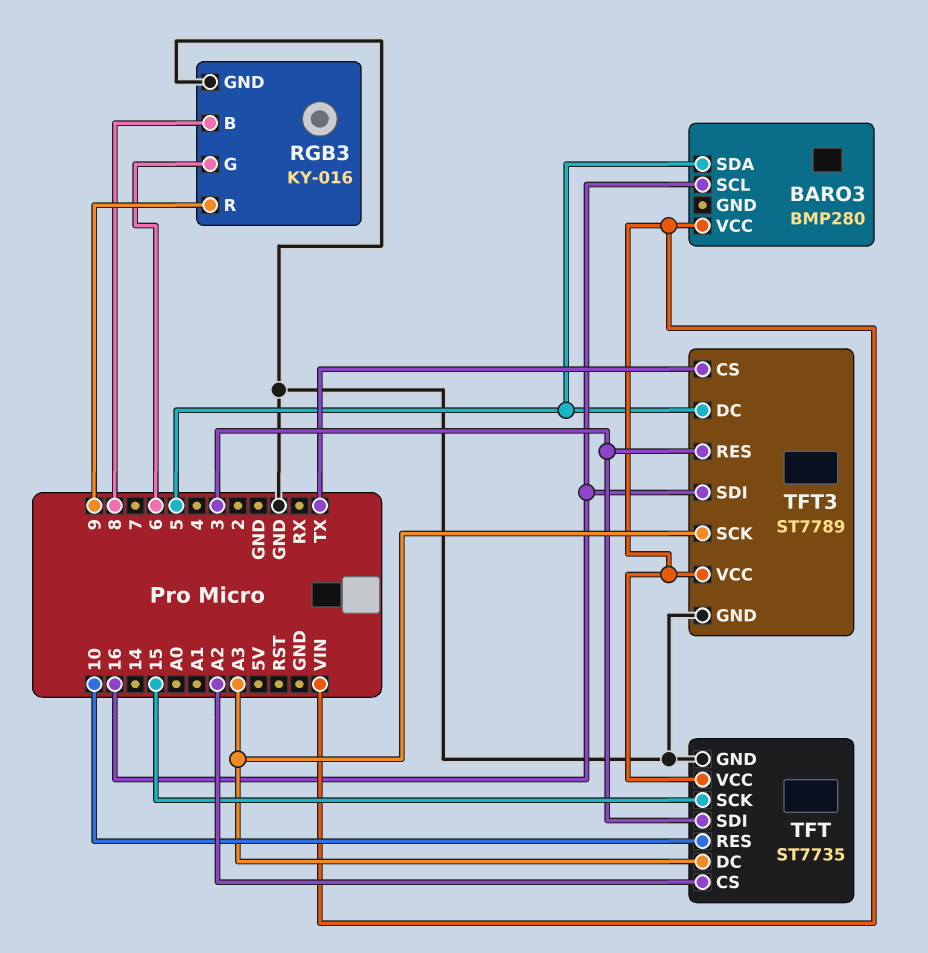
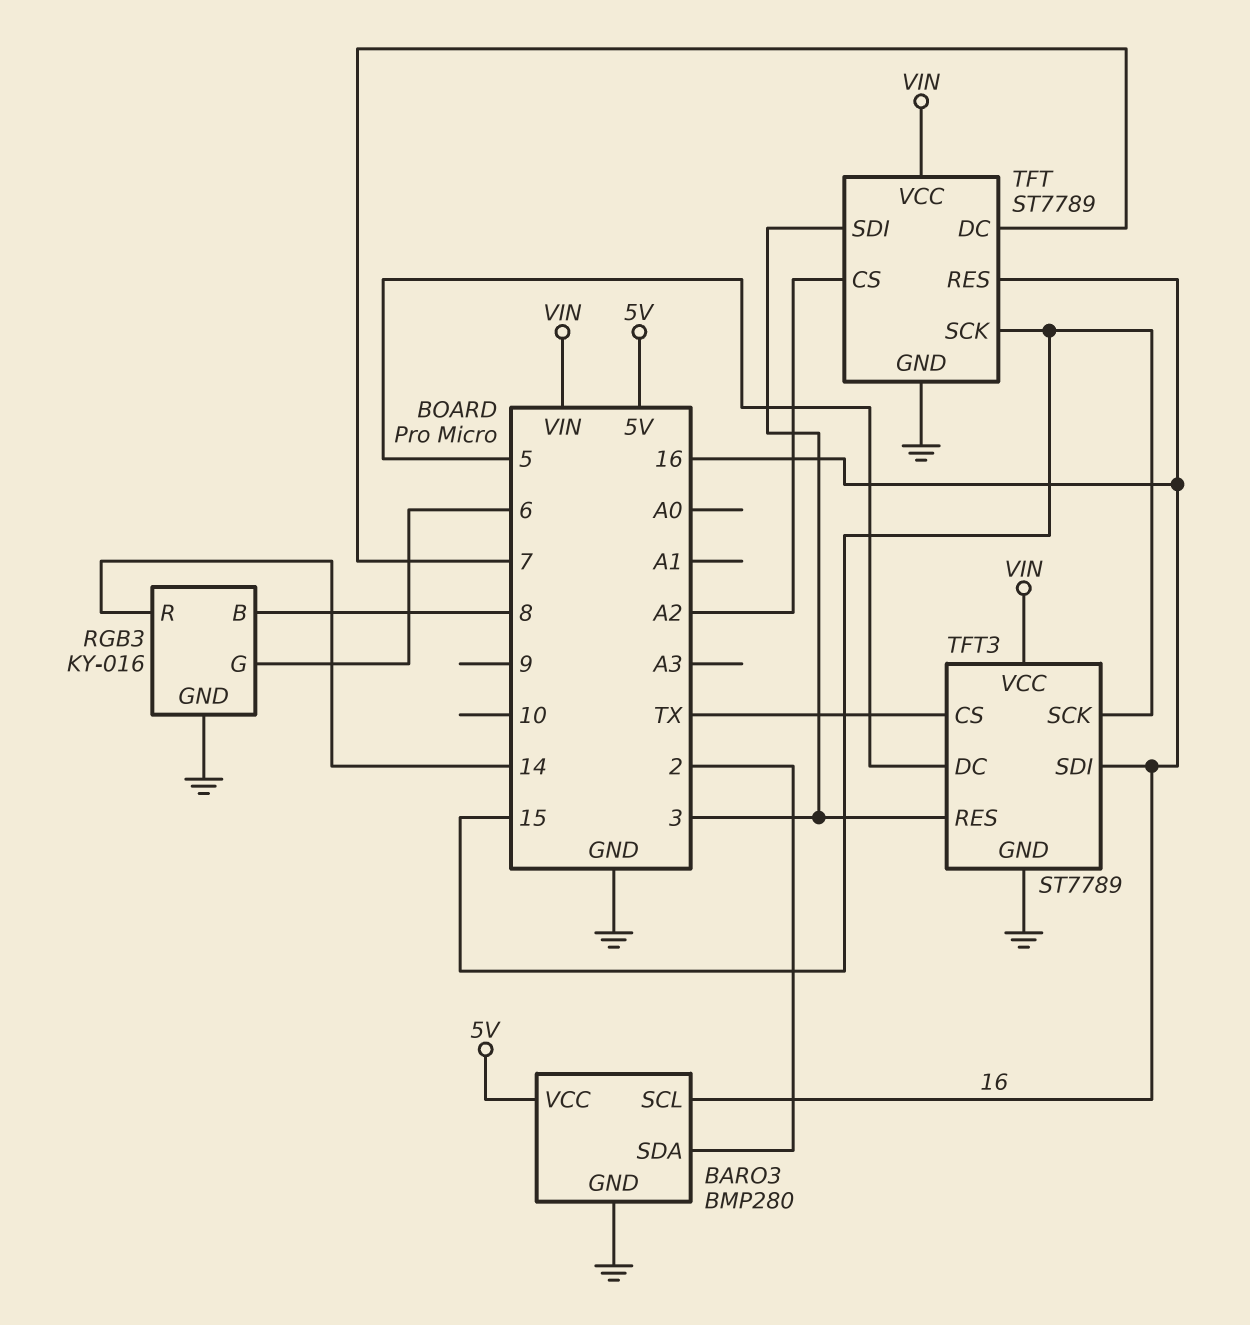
BARO3 pin GND: none -> GND
BARO3 pin SDA: 5 -> 2
BARO3 pin VCC: VIN -> 5V
RGB3 pin R: 9 -> 14
TFT: ST7735 -> ST7789
TFT pin DC: A3 -> 7
TFT pin RES: 10 -> 16
TFT3 pin SCK: A3 -> 15

